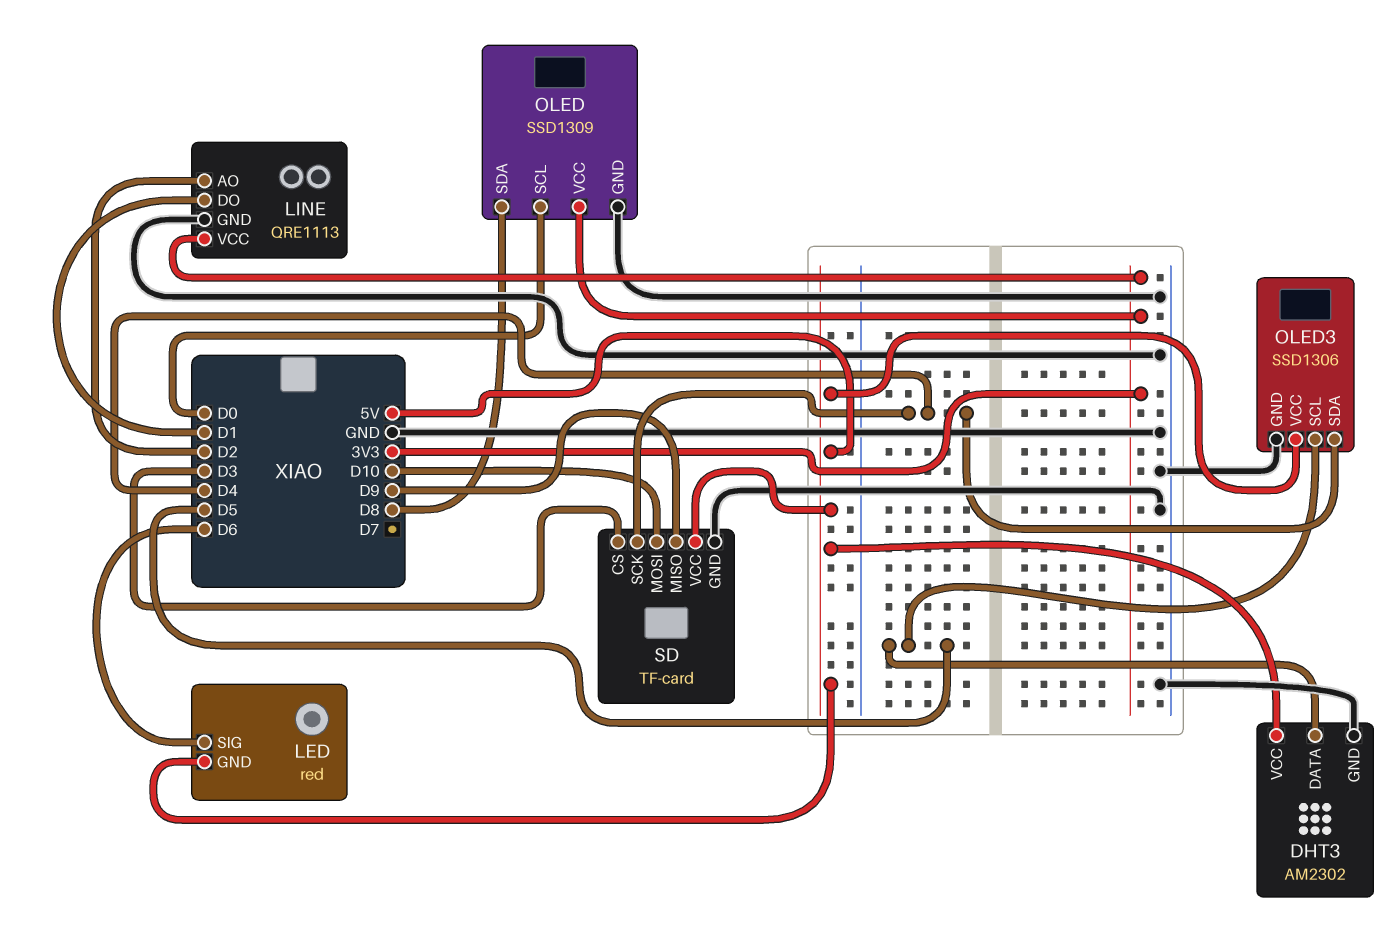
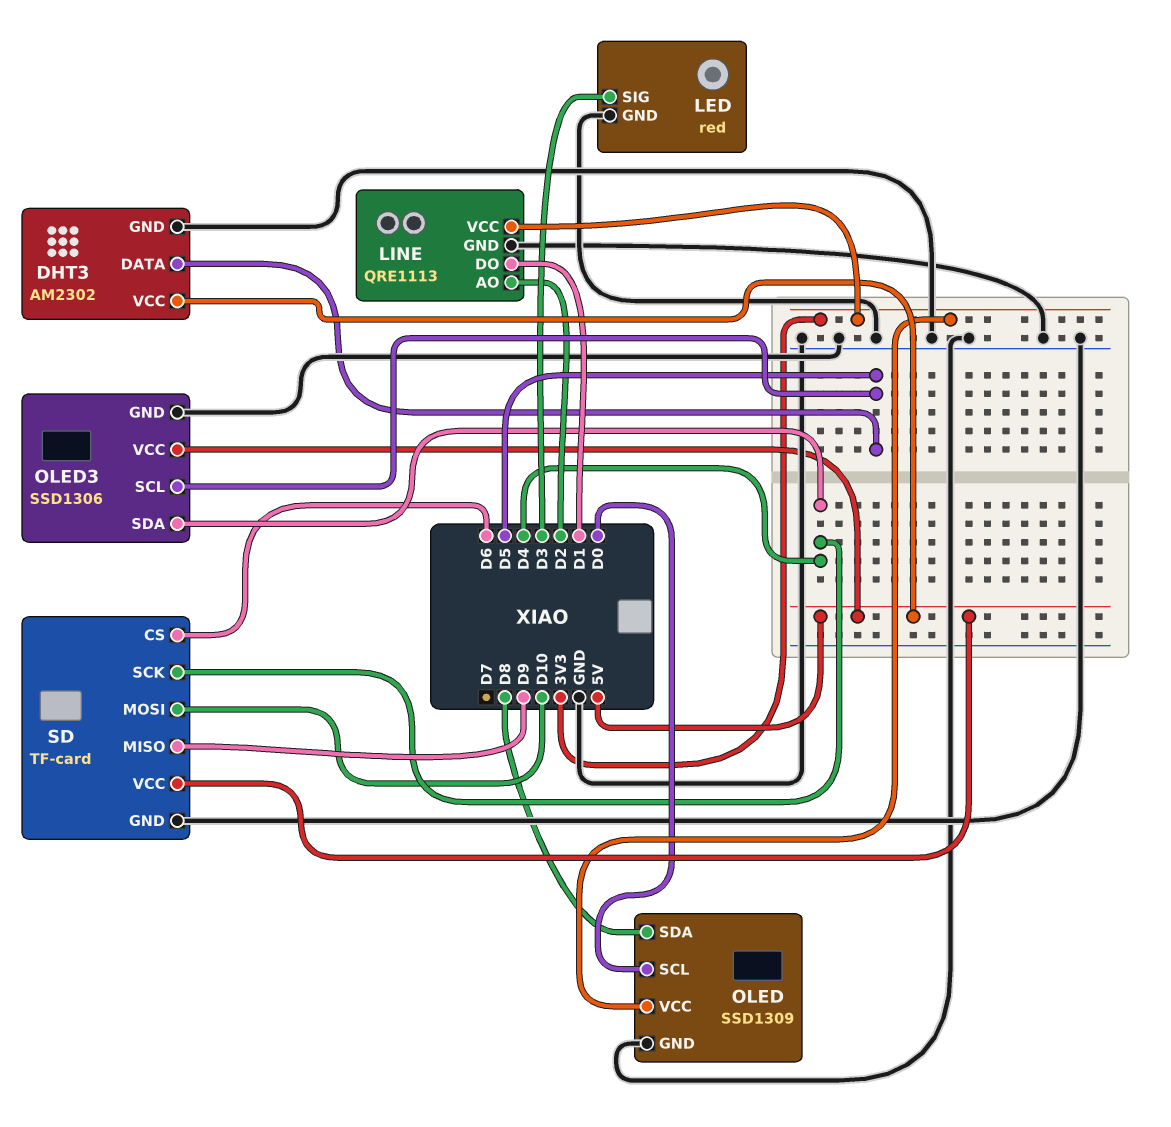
LED pin GND: 5V -> GND
LED pin SIG: D6 -> D3
SD pin CS: D3 -> D6

